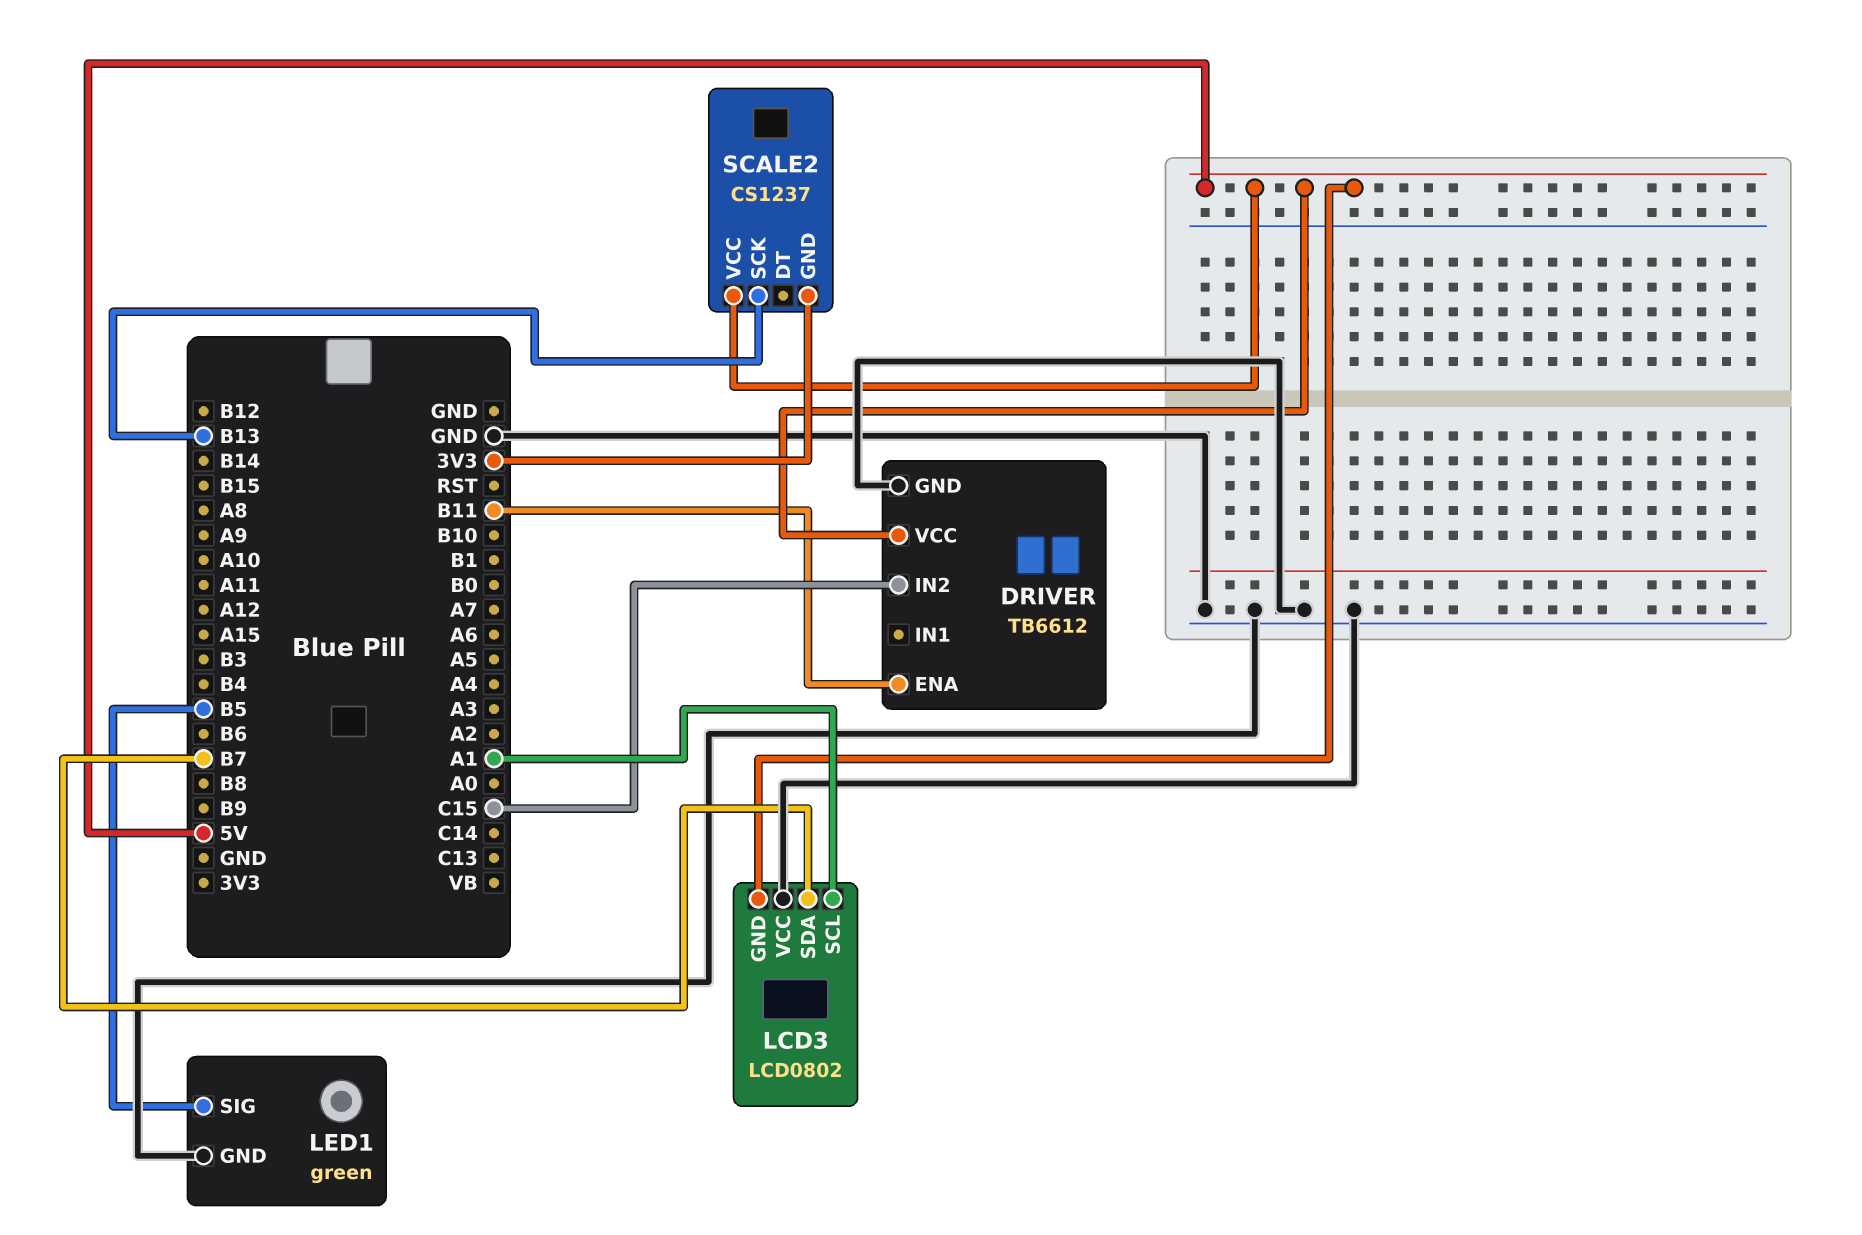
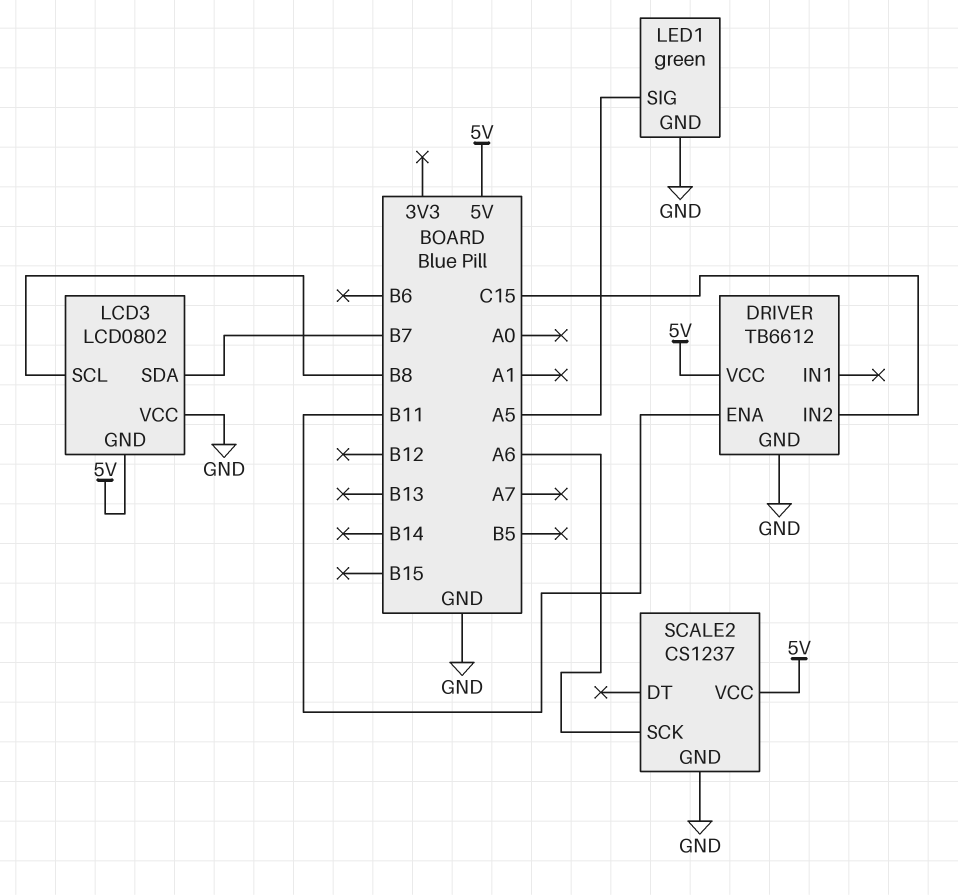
LCD3 pin SCL: A1 -> B8
LED1 pin SIG: B5 -> A5
SCALE2 pin GND: 3V3 -> GND
SCALE2 pin SCK: B13 -> A6

